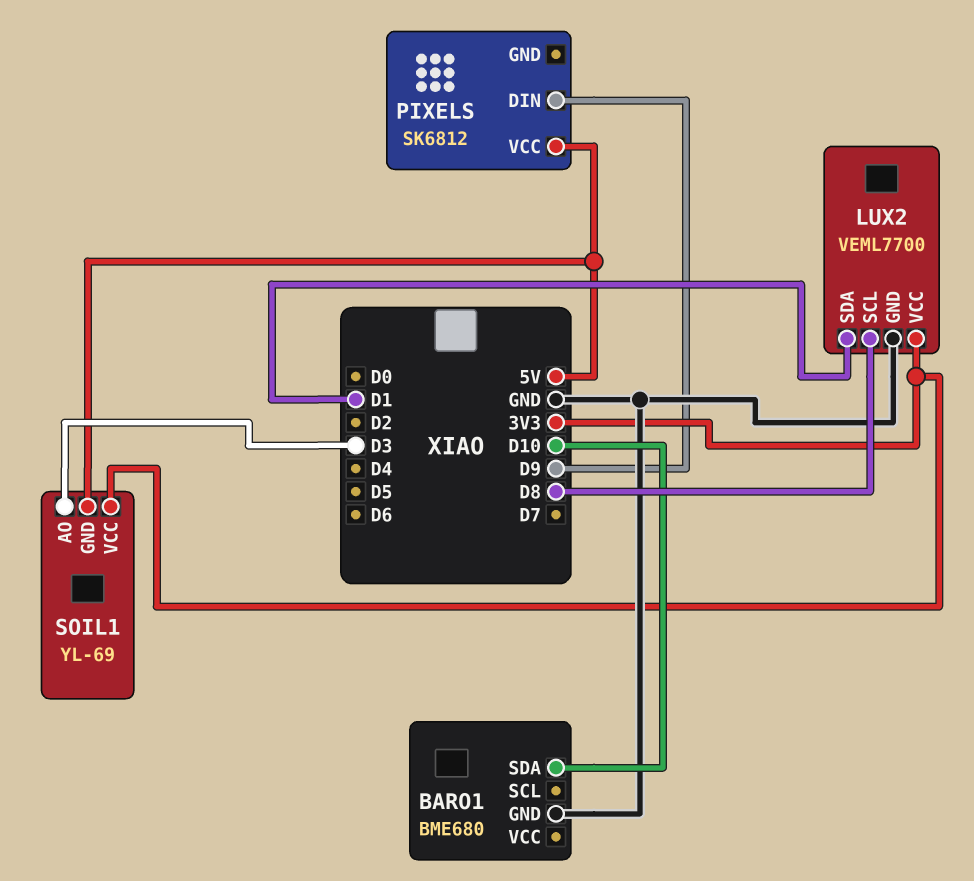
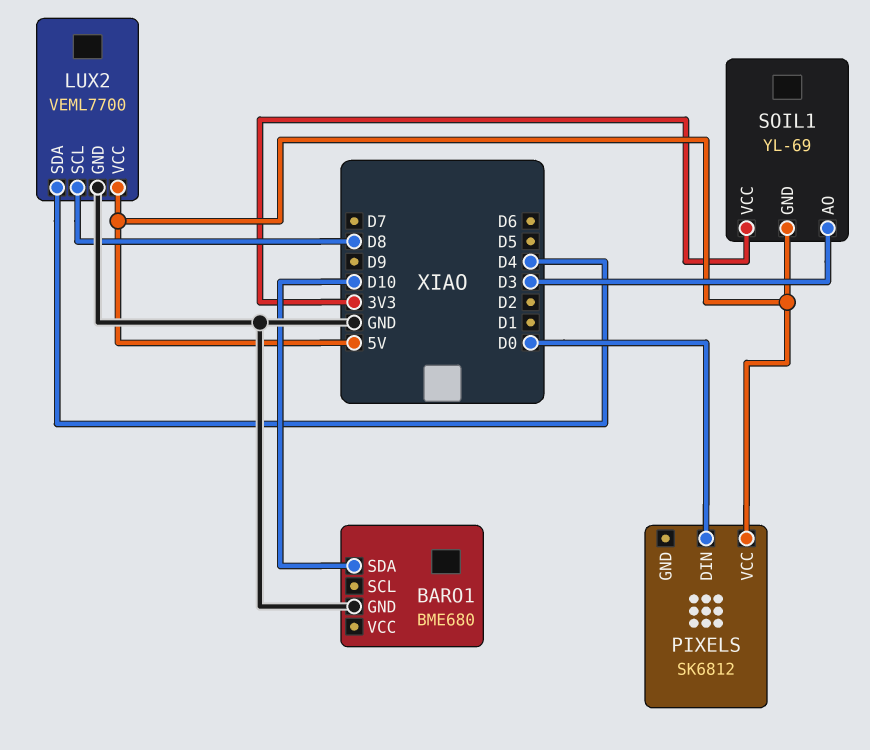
LUX2 pin SDA: D1 -> D4
LUX2 pin VCC: 3V3 -> 5V
PIXELS pin DIN: D9 -> D0

